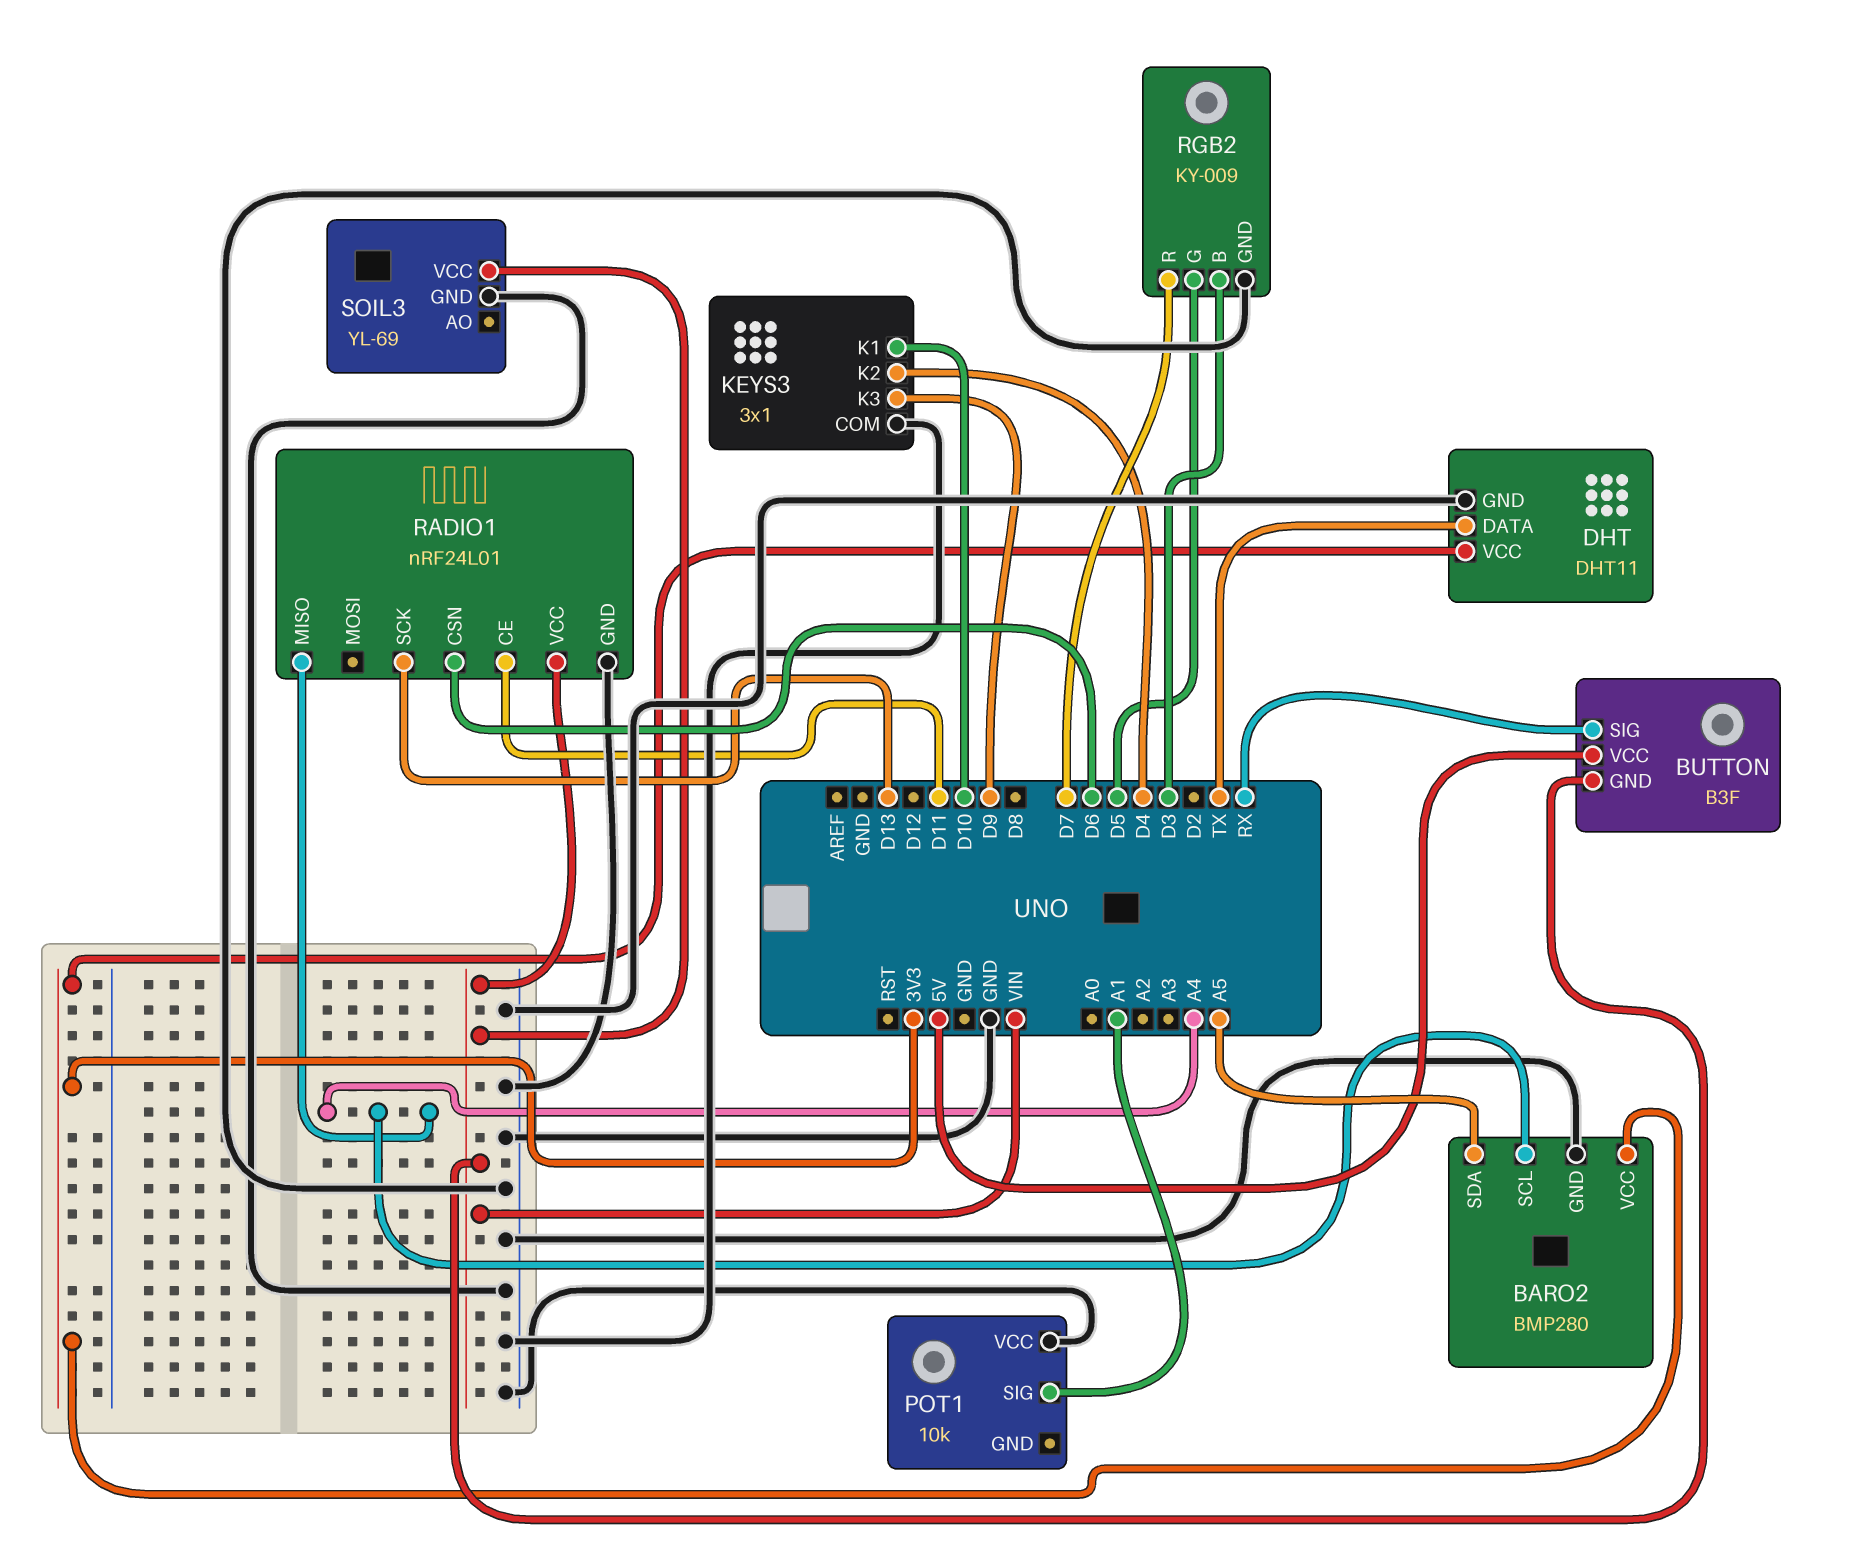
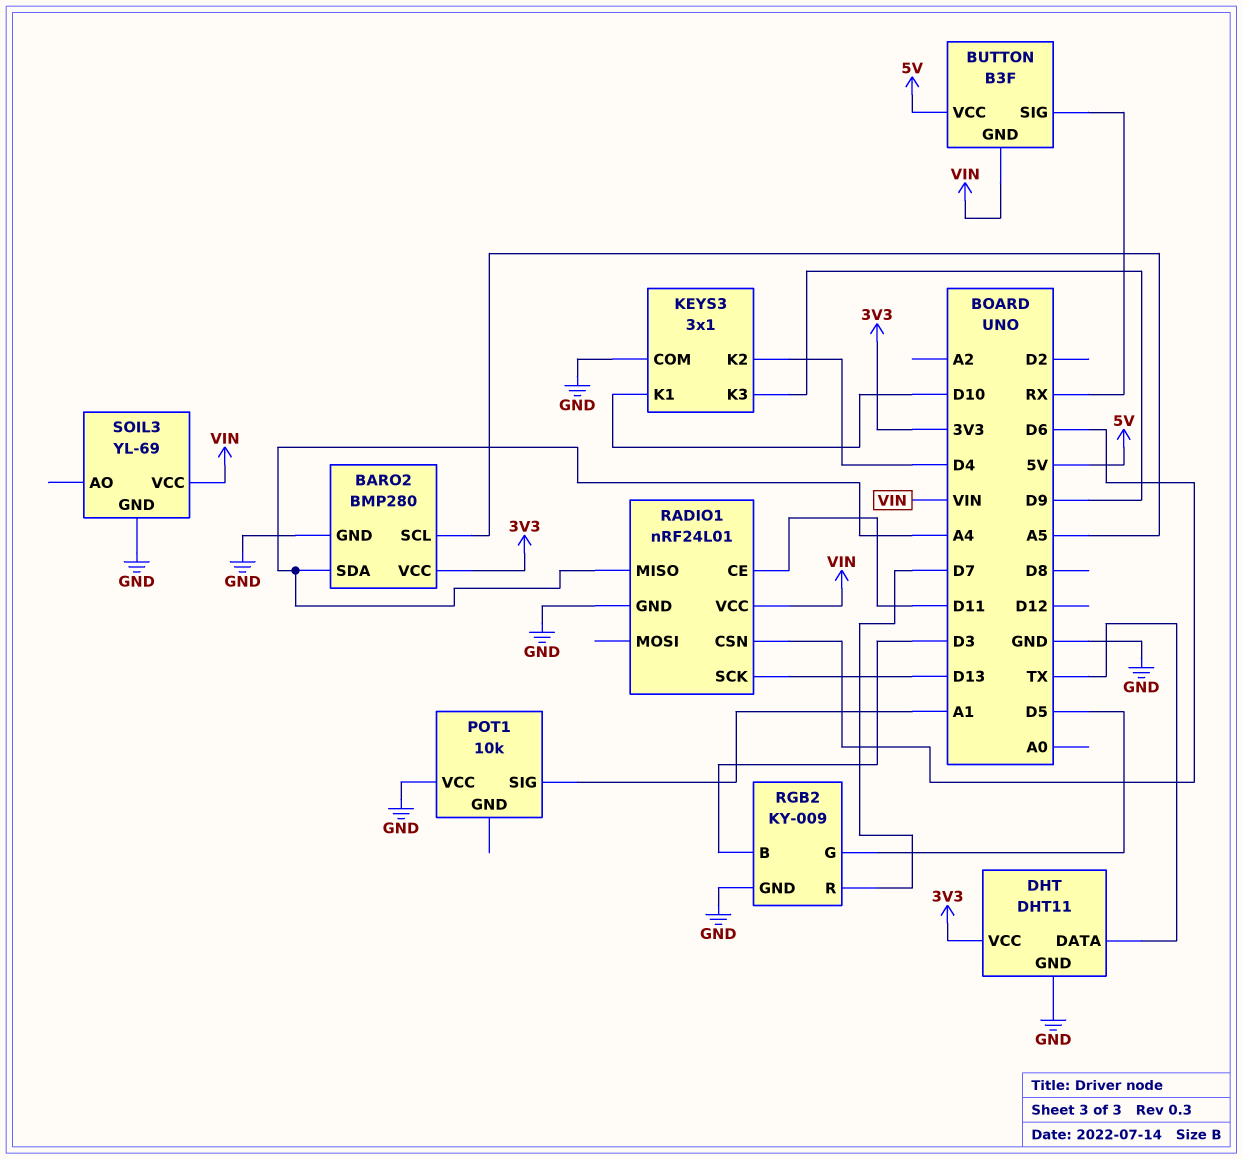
BARO2 pin SCL: A4 -> A5
BARO2 pin SDA: A5 -> A4

